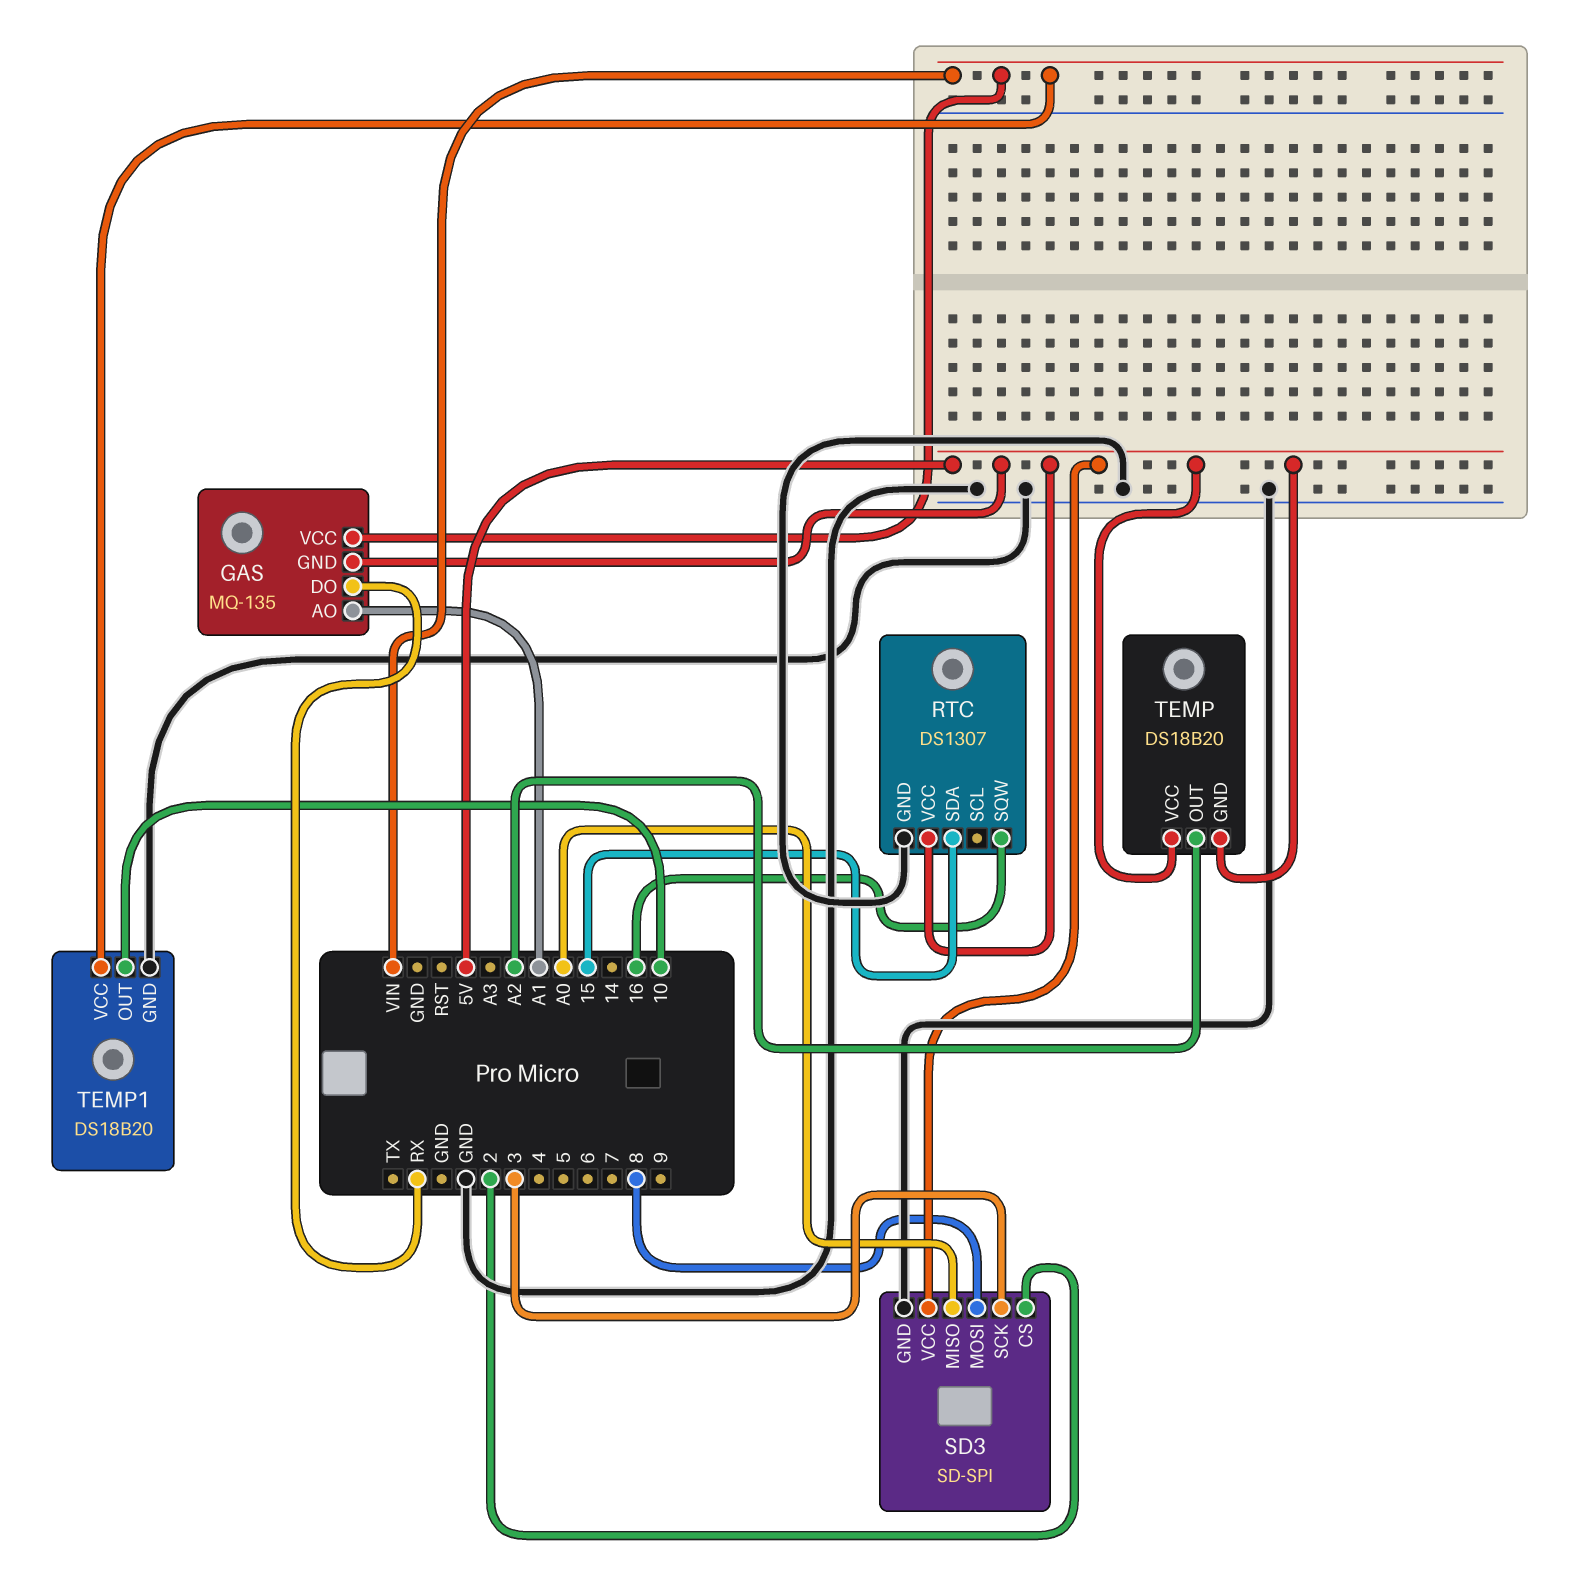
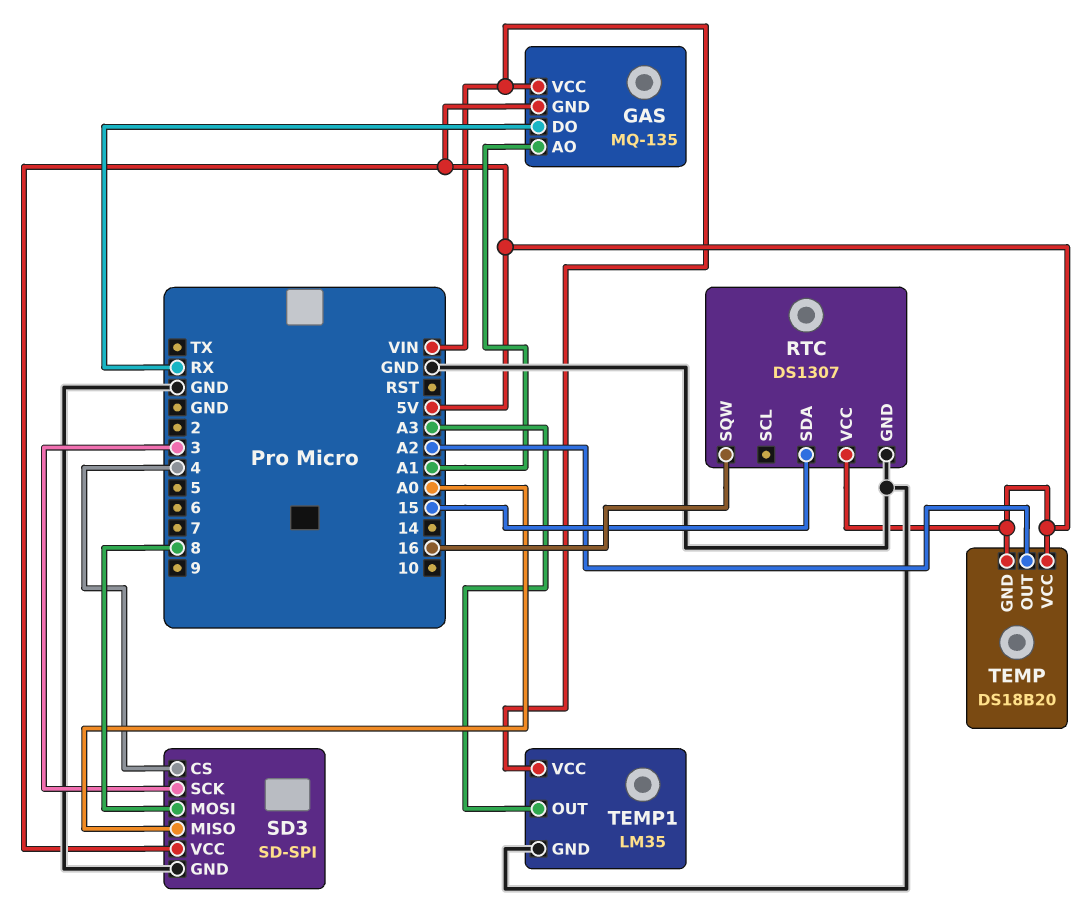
SD3 pin CS: 2 -> 4
TEMP1: DS18B20 -> LM35
TEMP1 pin OUT: 10 -> A3

